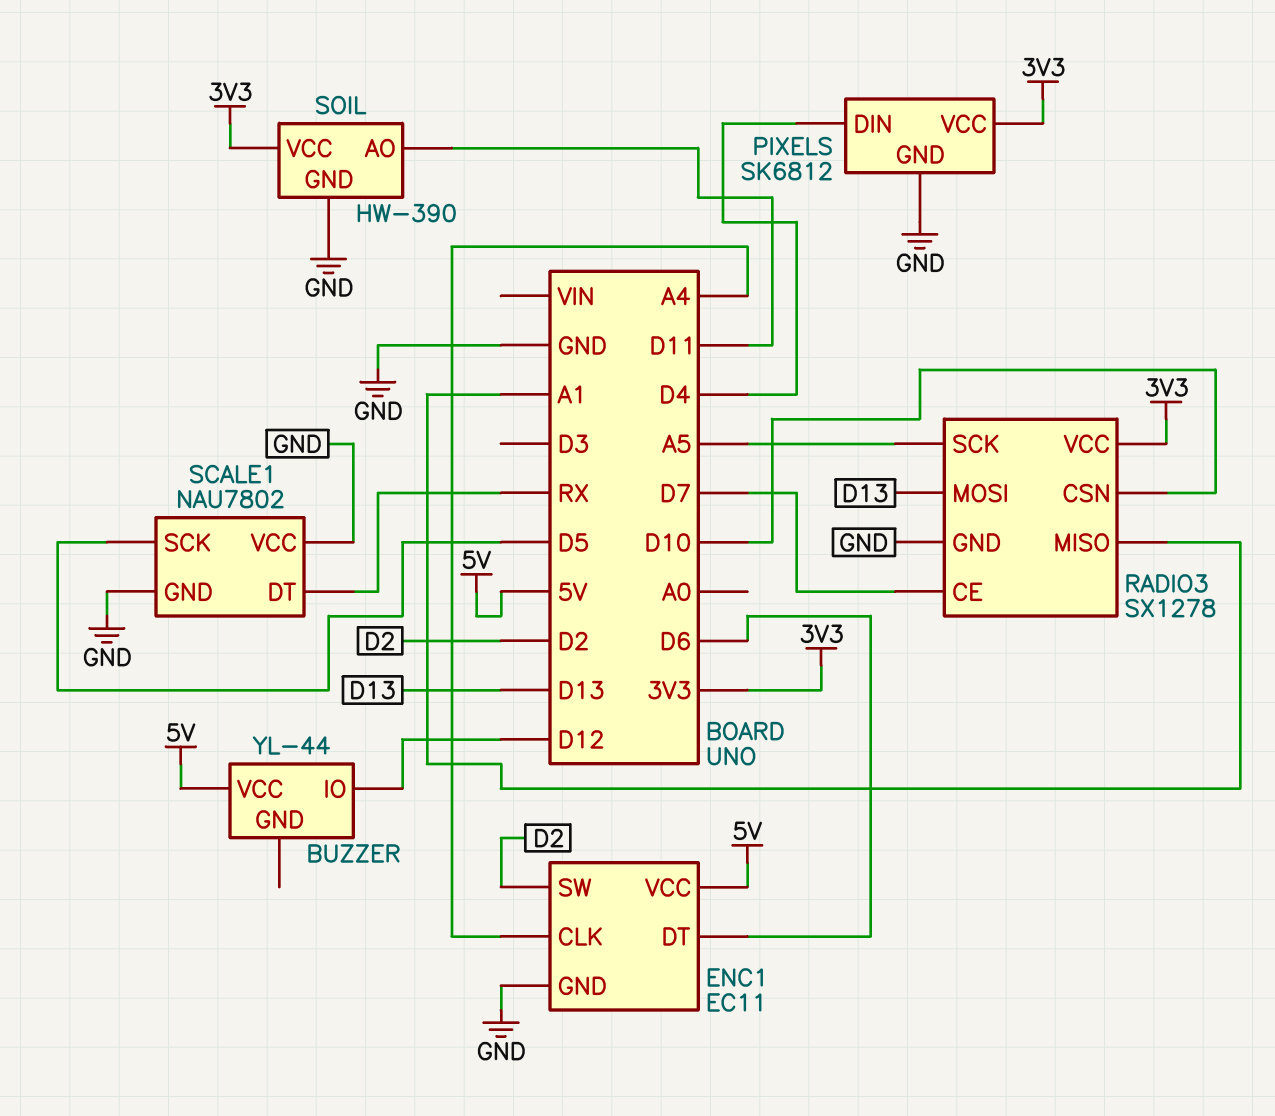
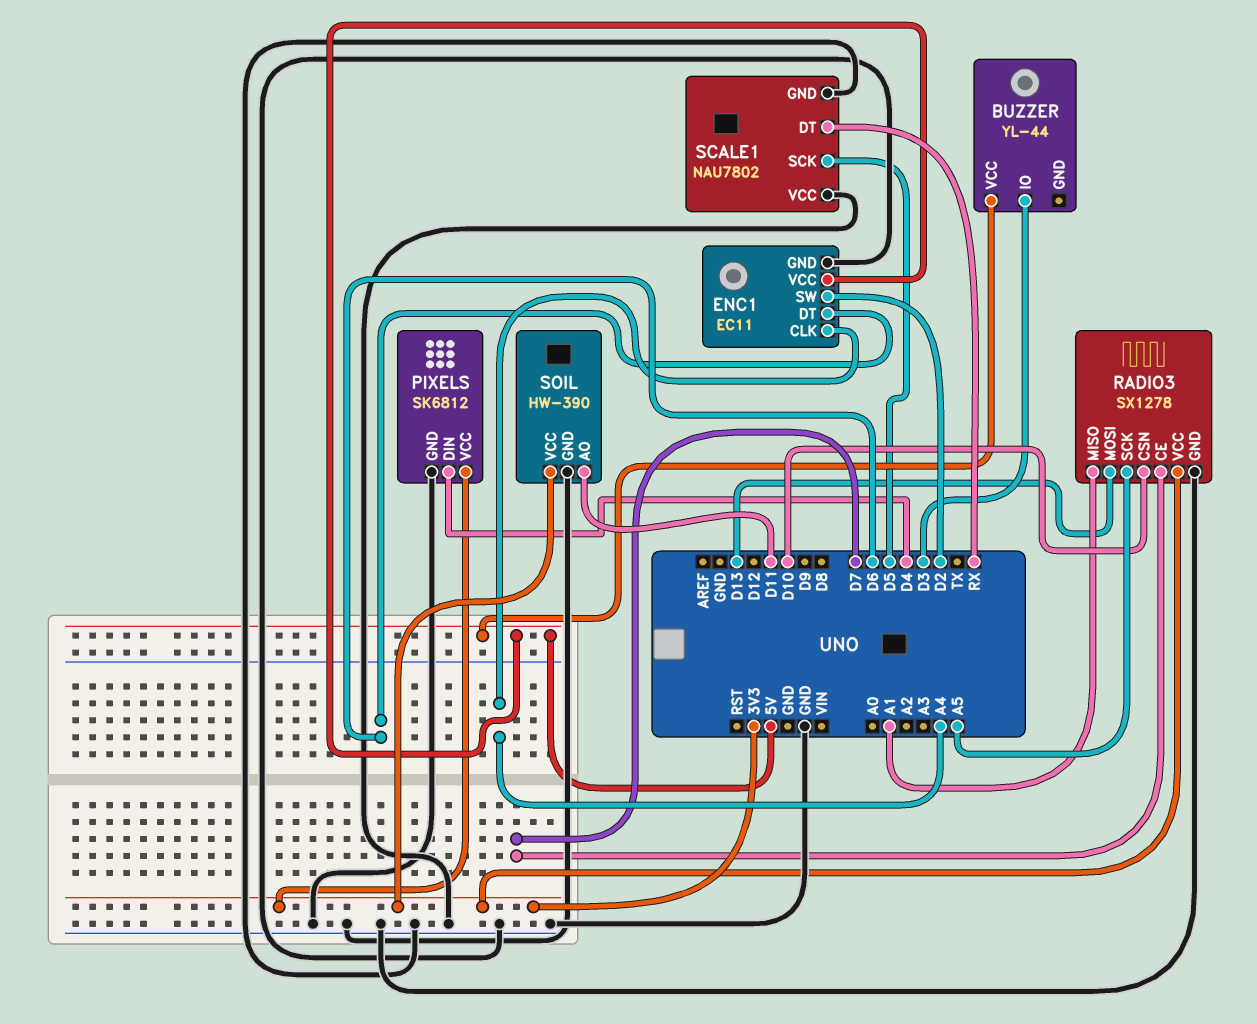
BUZZER pin IO: D12 -> D3

